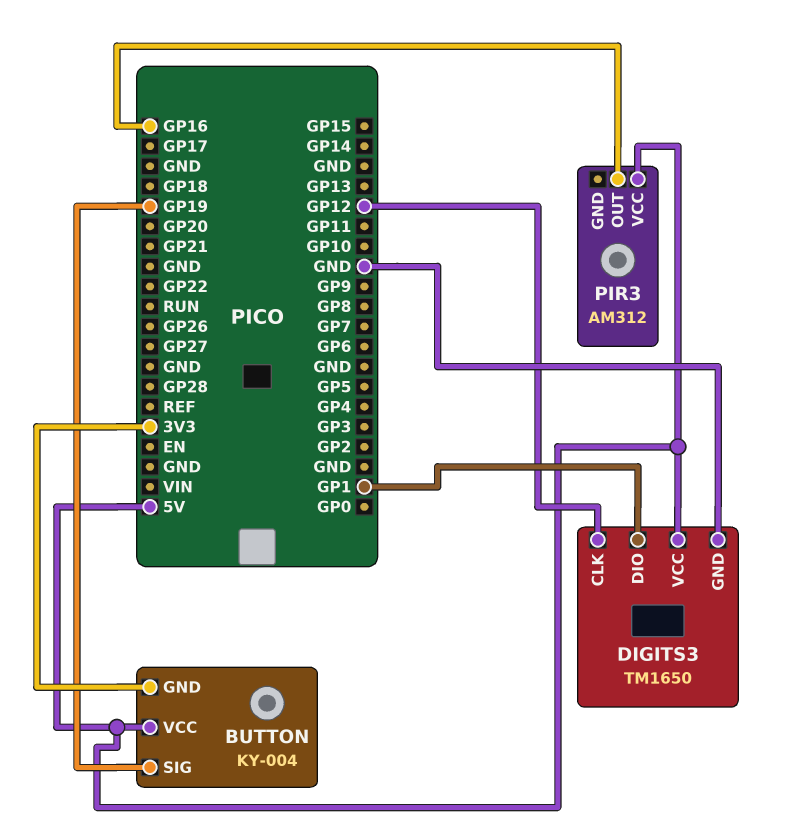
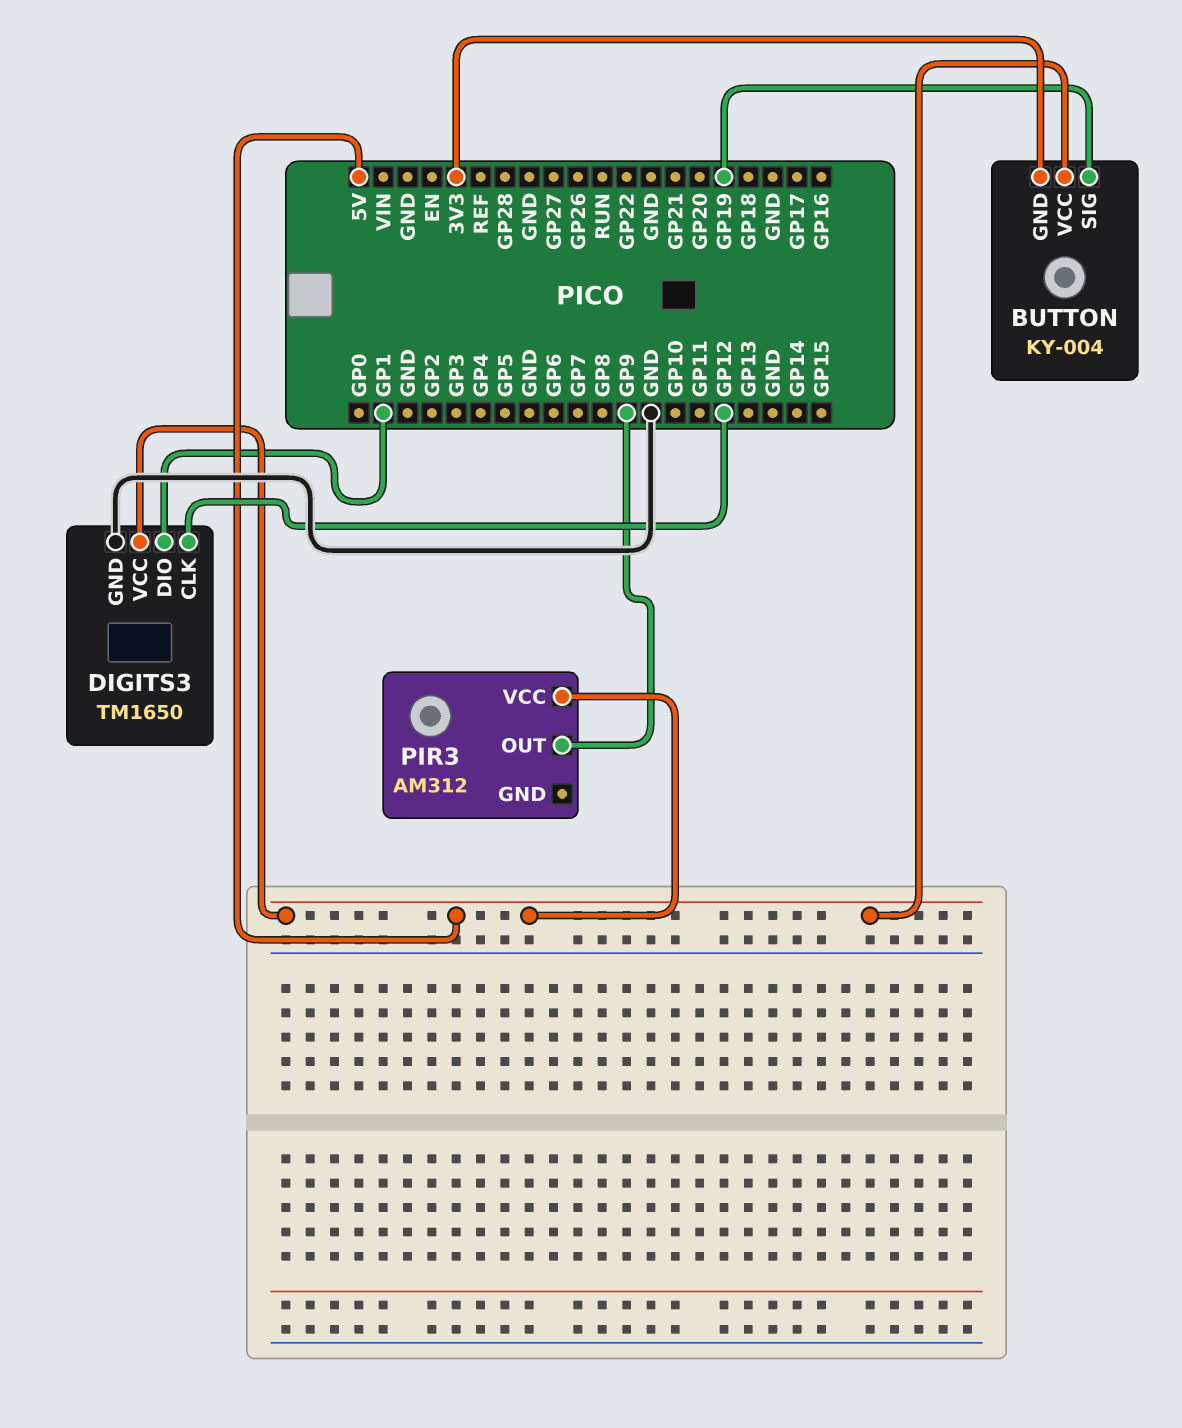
PIR3 pin OUT: GP16 -> GP9

